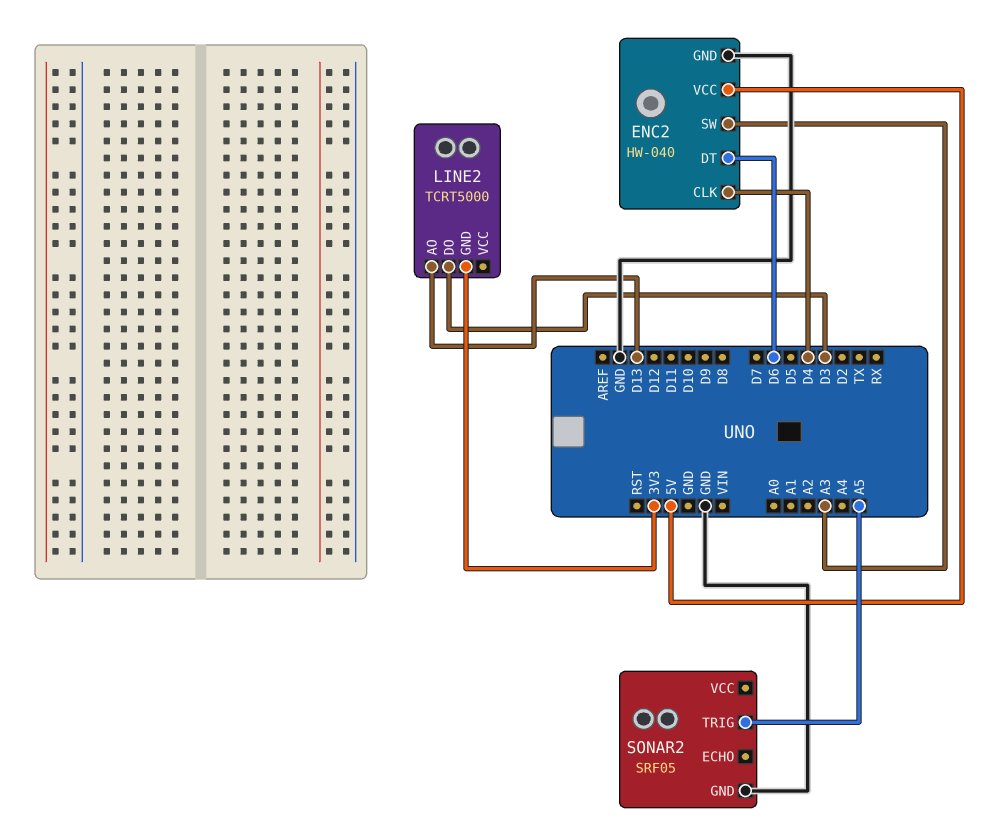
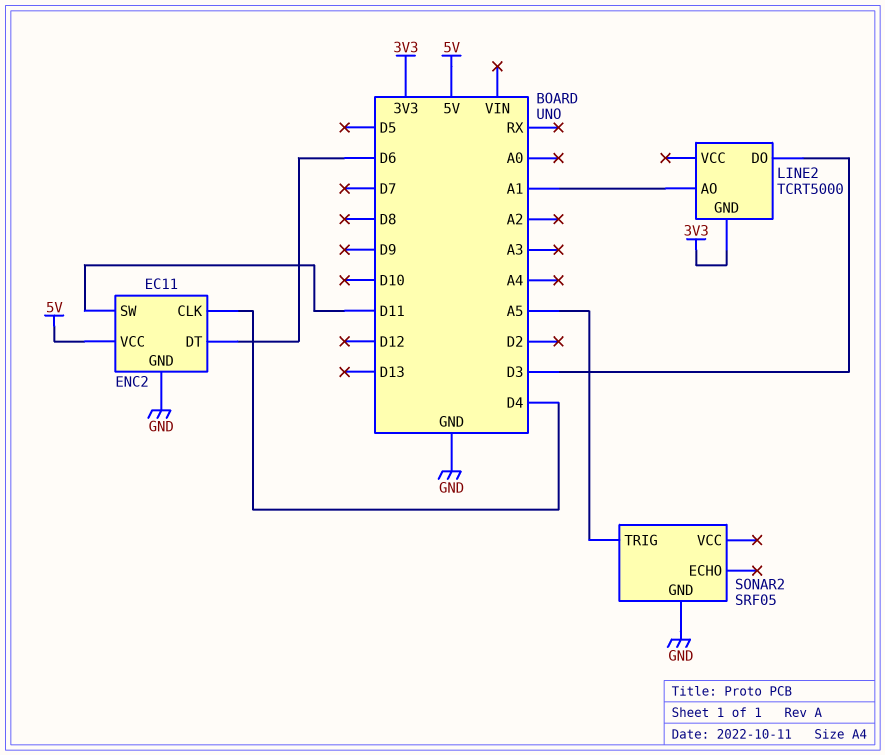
ENC2: HW-040 -> EC11
ENC2 pin SW: A3 -> D11
LINE2 pin AO: D13 -> A1

